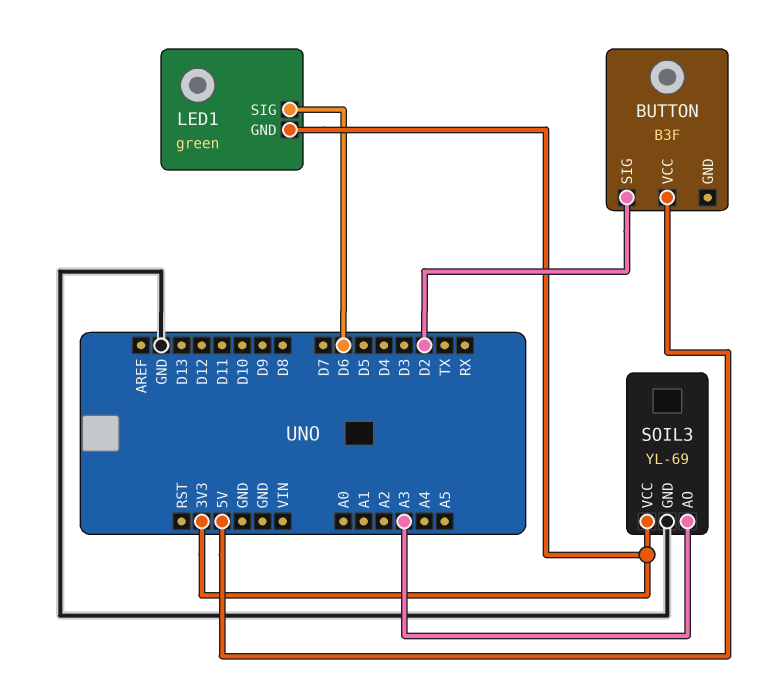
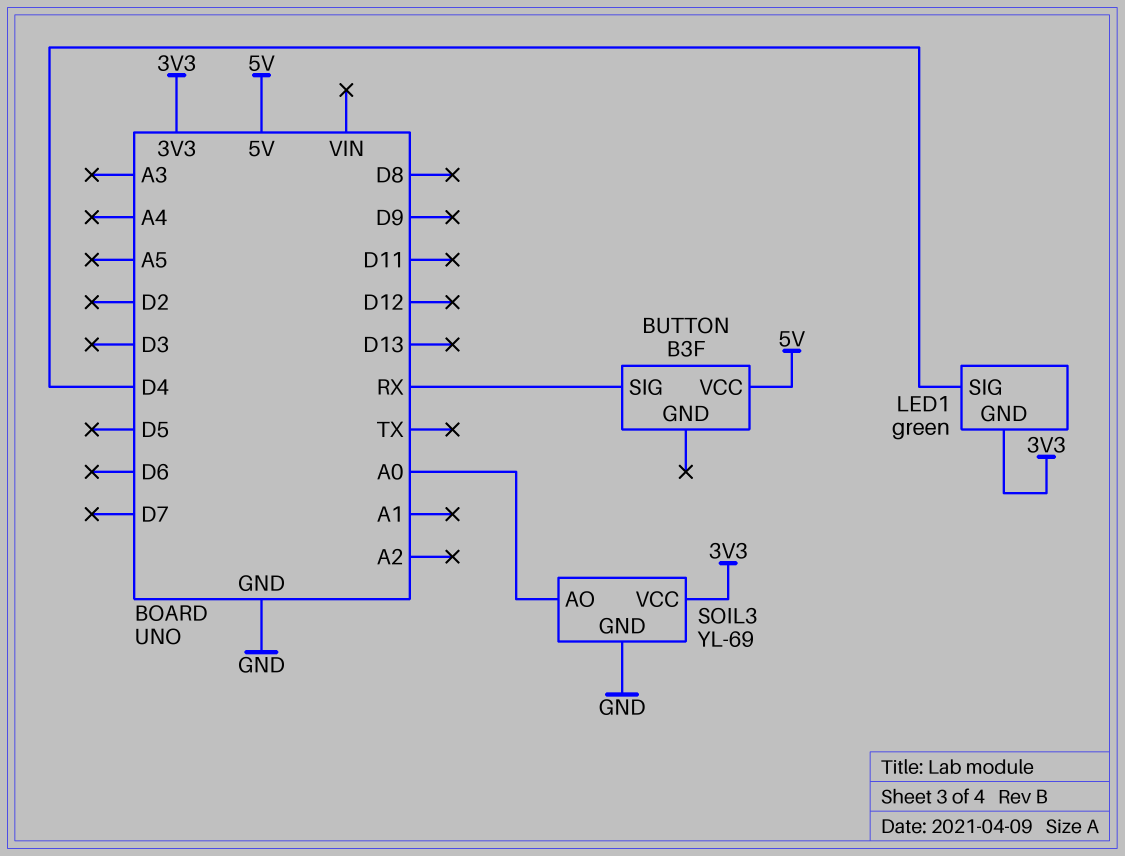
BUTTON pin SIG: D2 -> RX
LED1 pin SIG: D6 -> D4
SOIL3 pin AO: A3 -> A0

